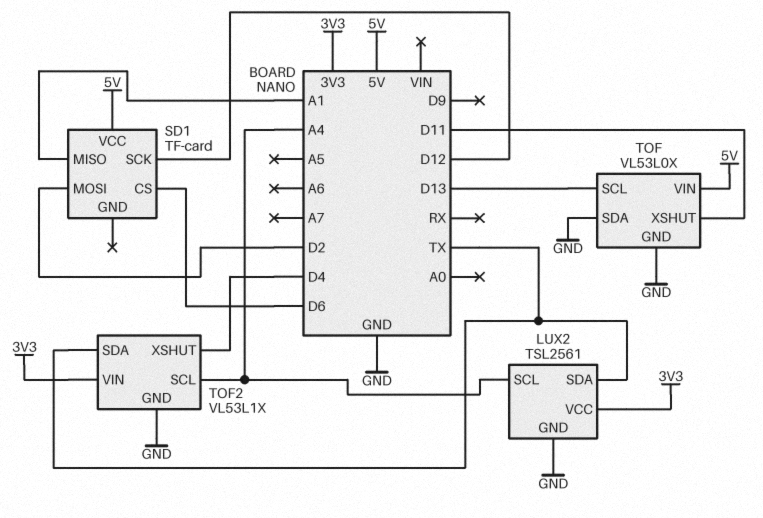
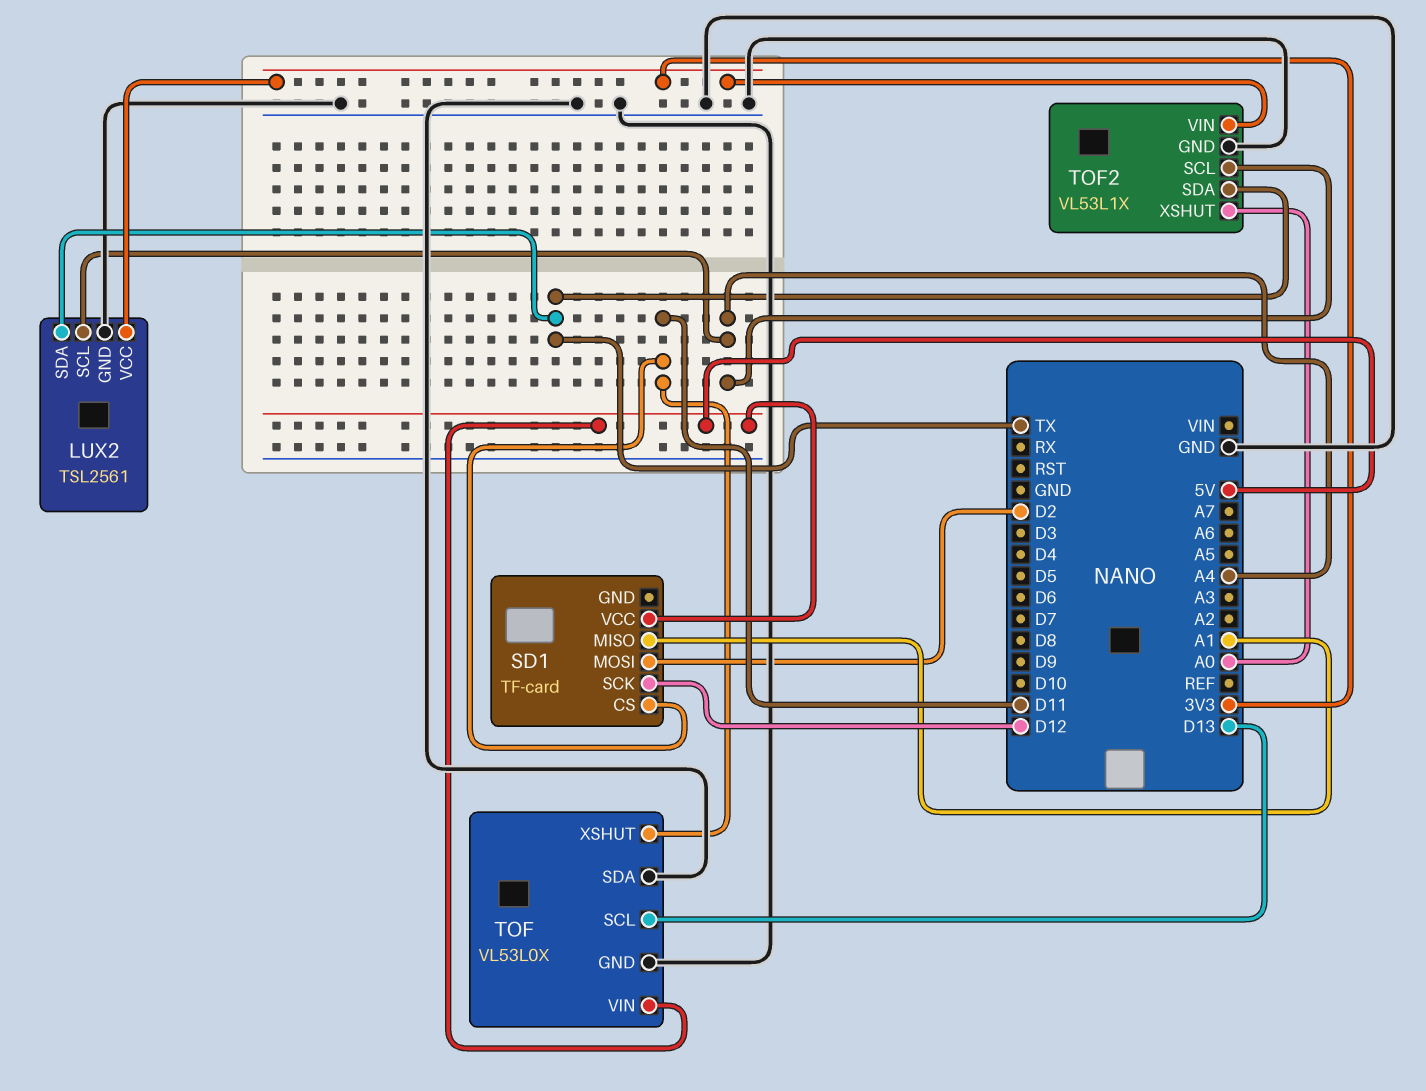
SD1 pin CS: D6 -> D11
TOF2 pin XSHUT: D4 -> A0

